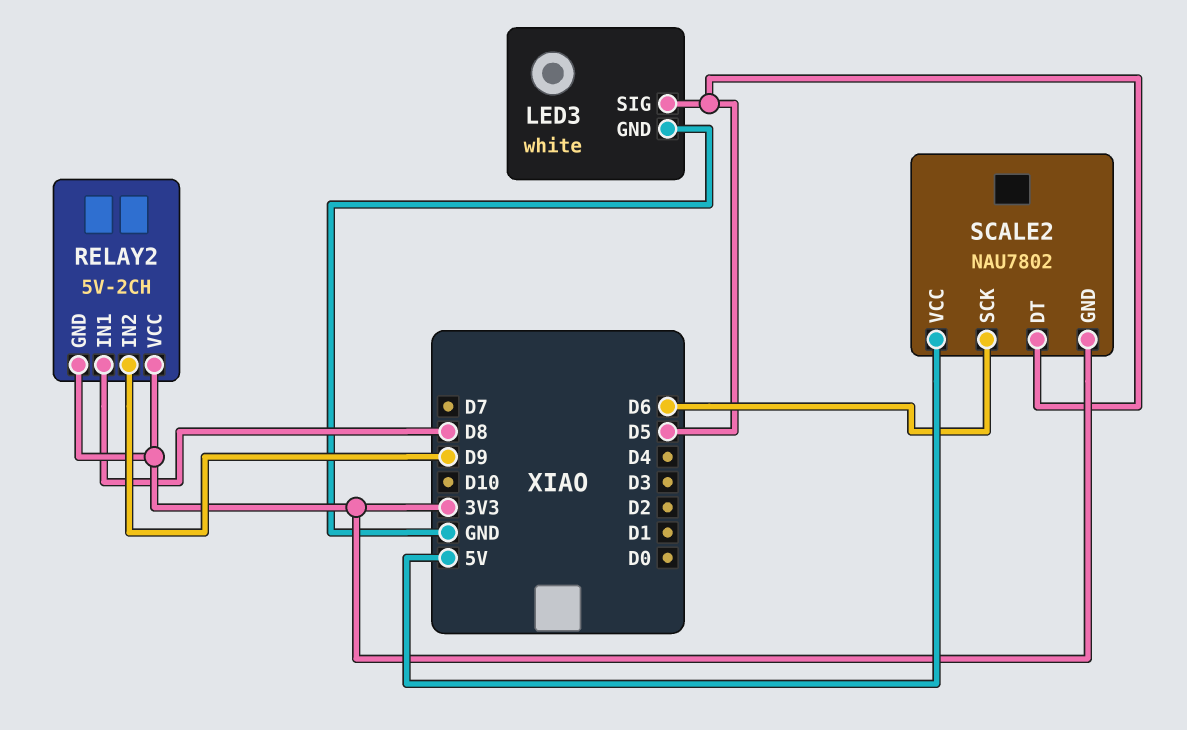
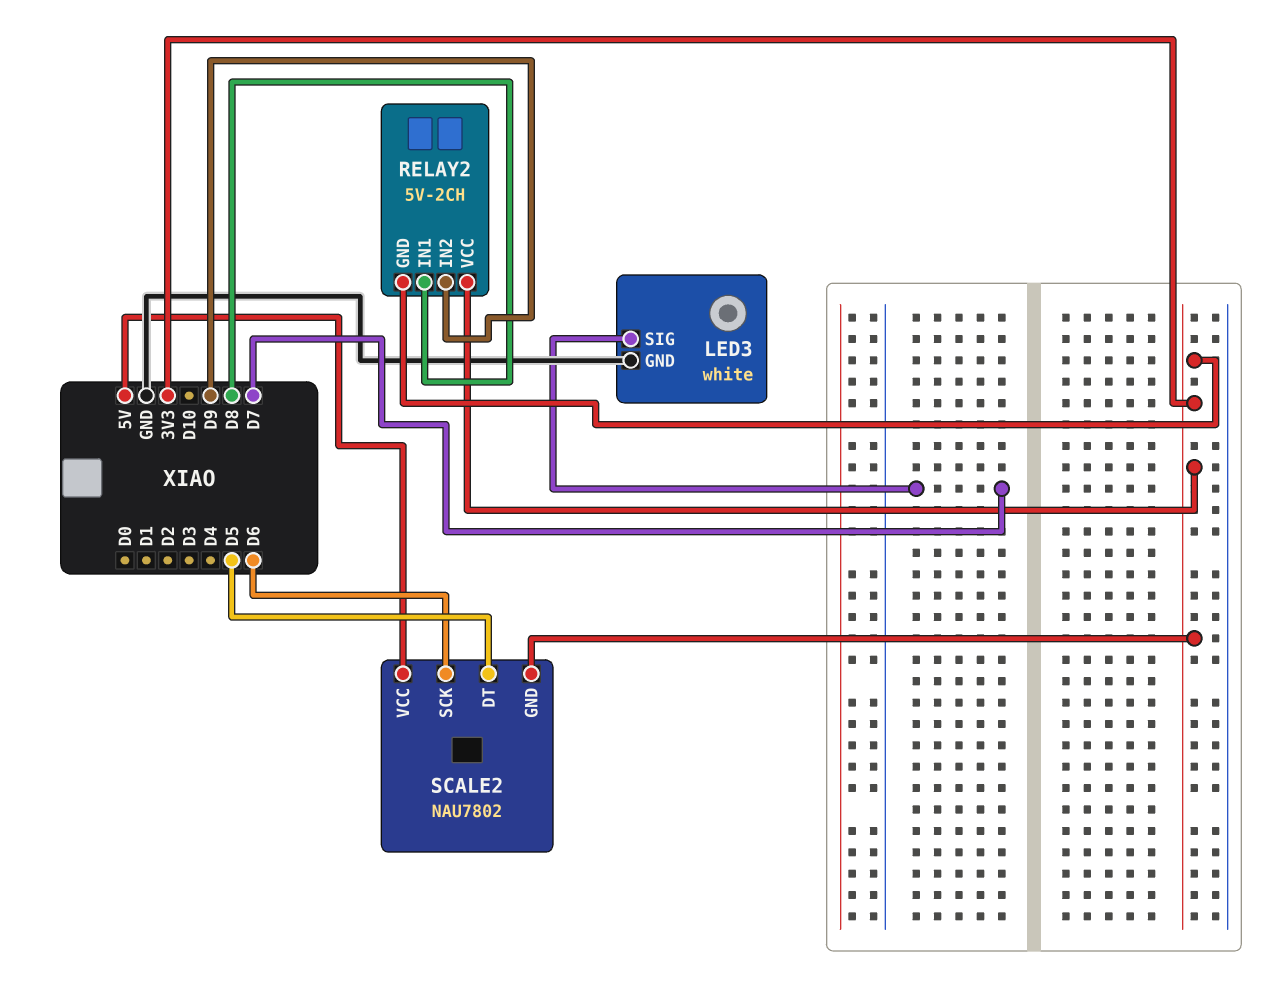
LED3 pin SIG: D5 -> D7

